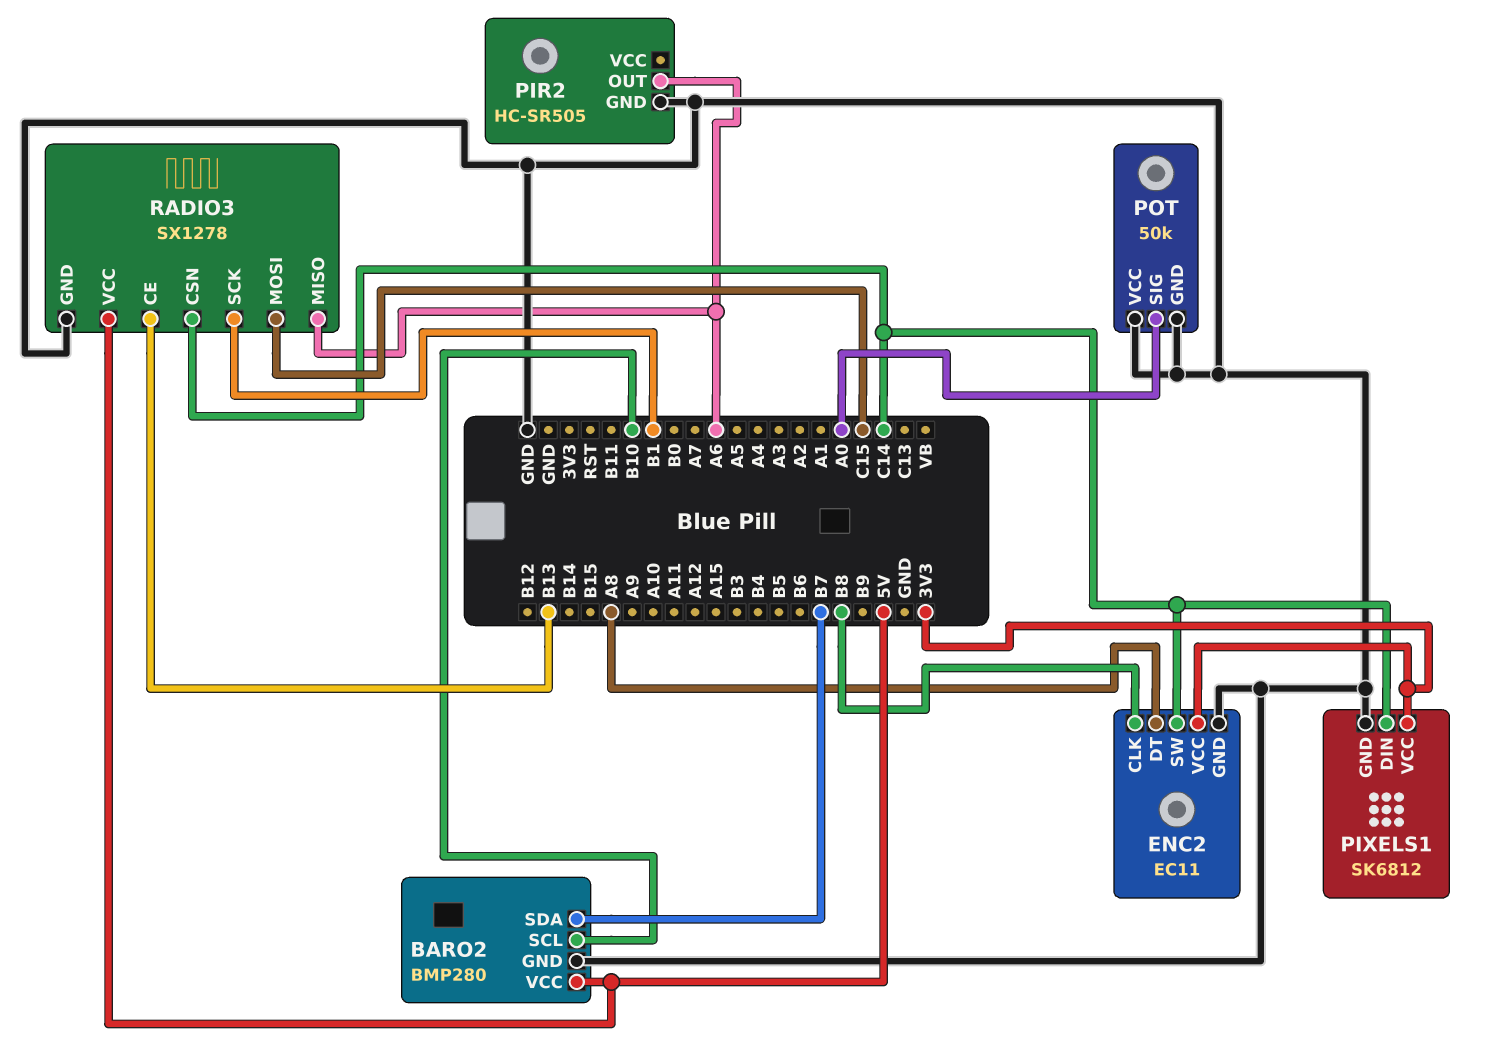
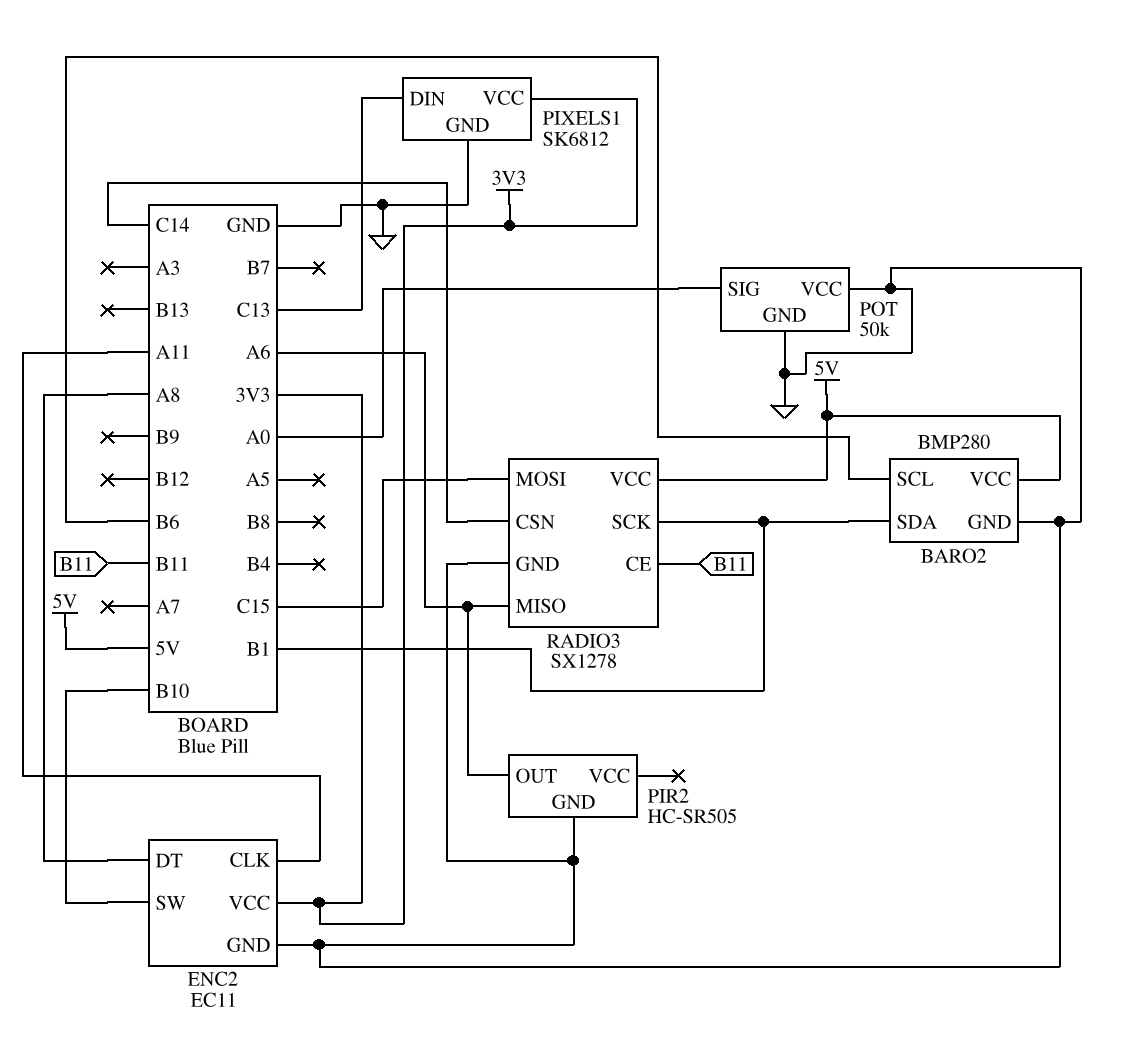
BARO2 pin SCL: B10 -> B6
BARO2 pin SDA: B7 -> B1
ENC2 pin CLK: B8 -> A11
ENC2 pin SW: C14 -> B10
PIXELS1 pin DIN: C14 -> C13
RADIO3 pin CE: B13 -> B11

